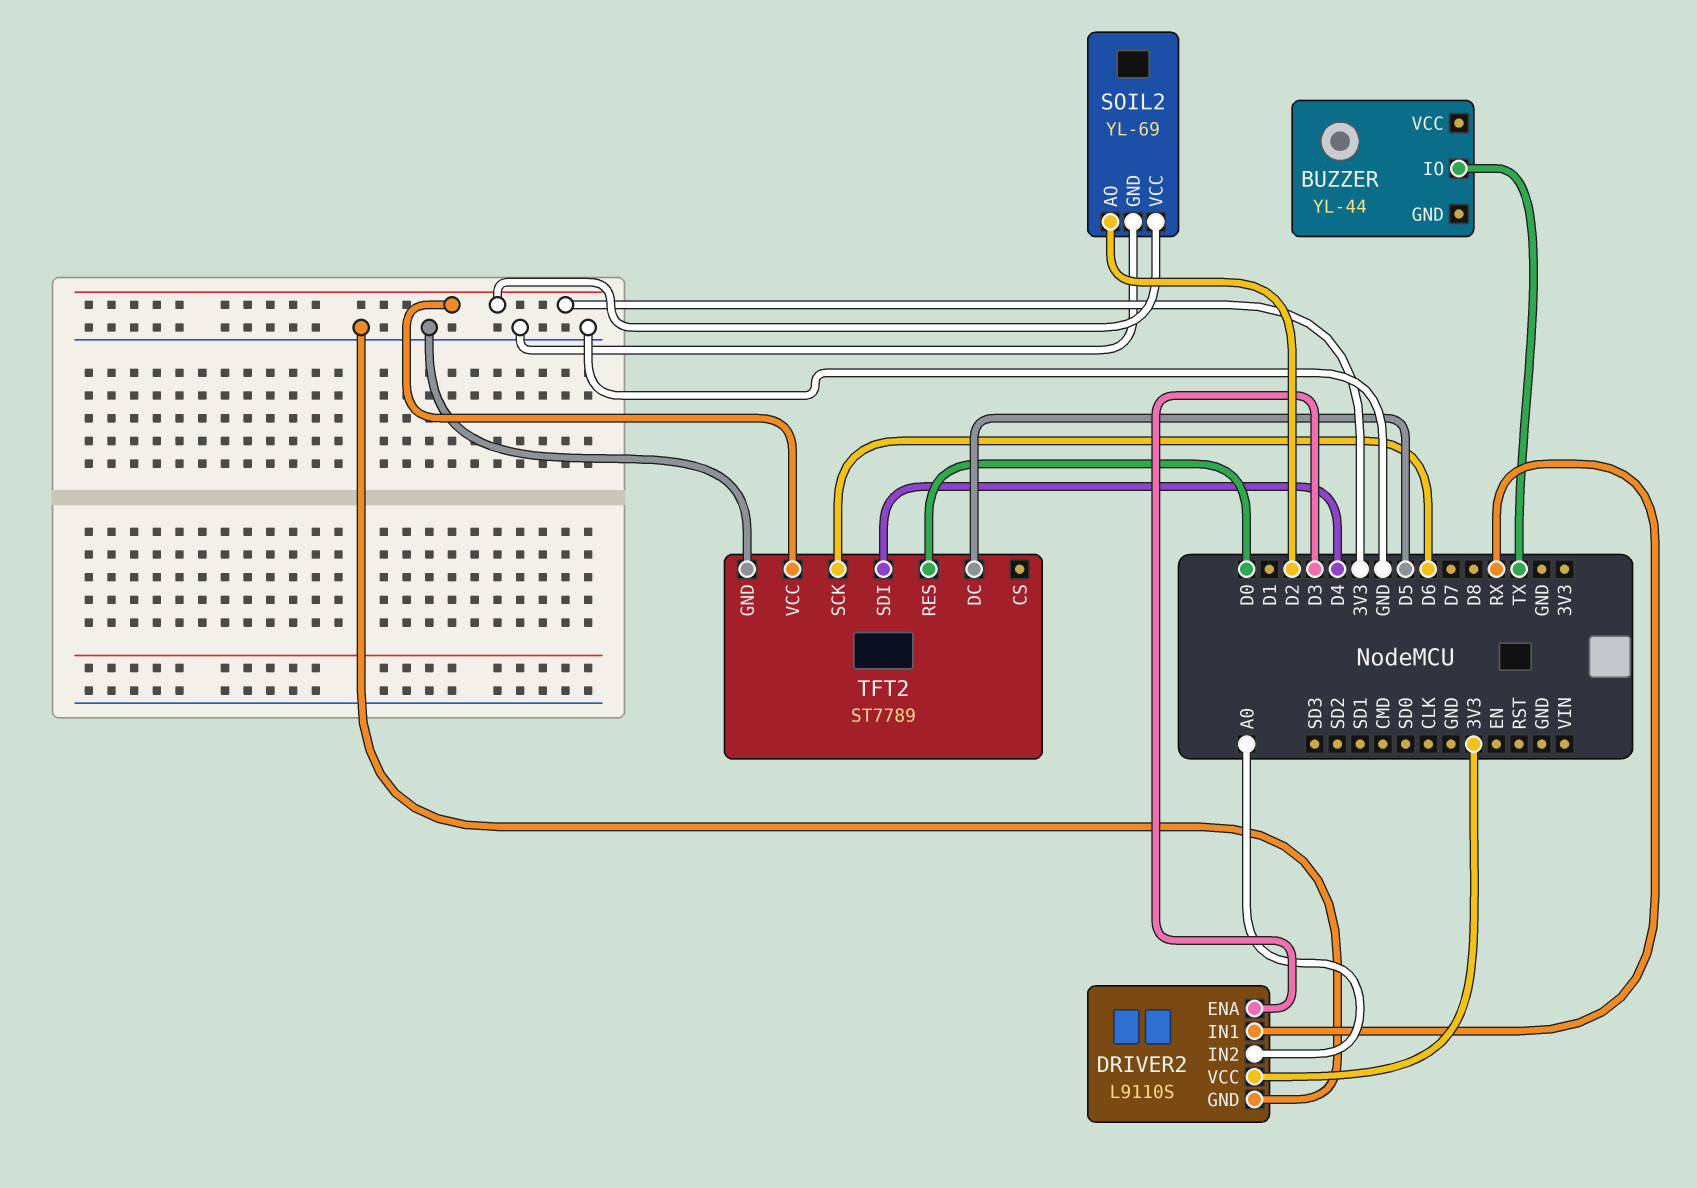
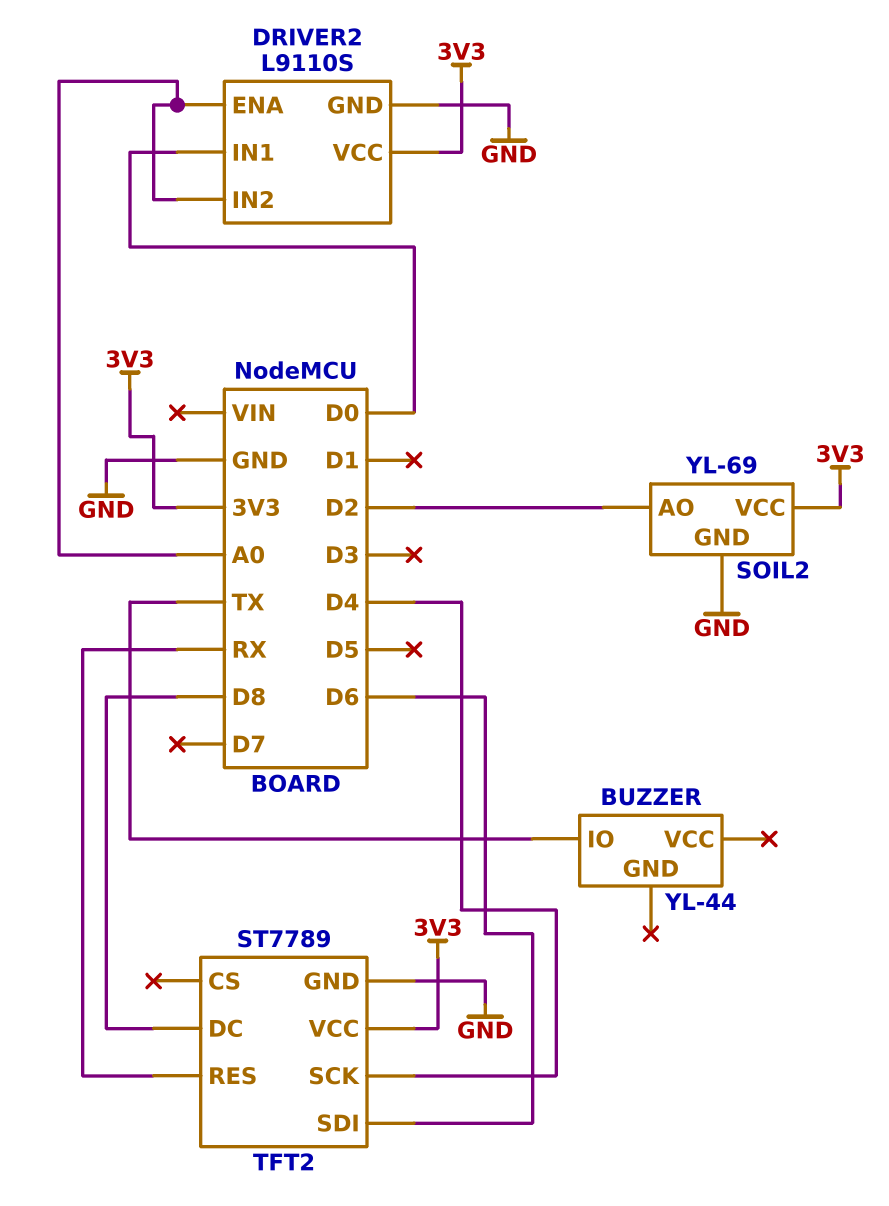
DRIVER2 pin ENA: D3 -> A0
DRIVER2 pin IN1: RX -> D0
TFT2 pin DC: D5 -> D8
TFT2 pin RES: D0 -> RX
TFT2 pin SCK: D6 -> D4
TFT2 pin SDI: D4 -> D6

